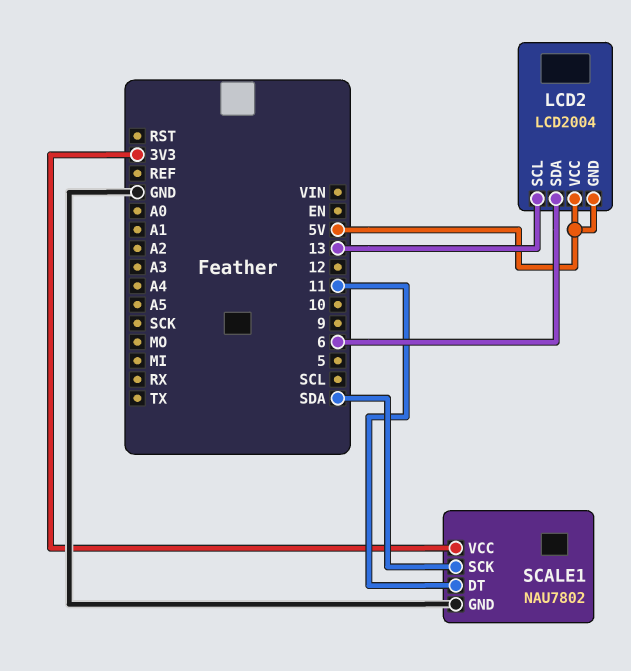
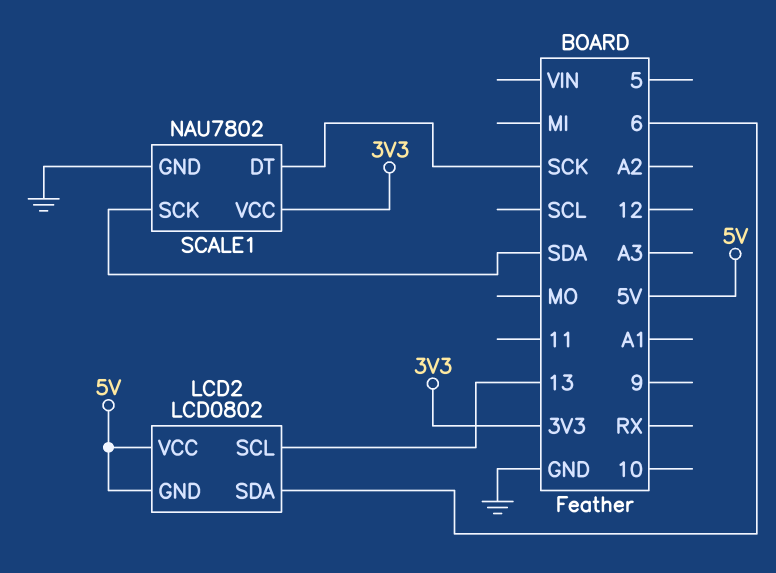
LCD2: LCD2004 -> LCD0802
SCALE1 pin DT: 11 -> SCK

